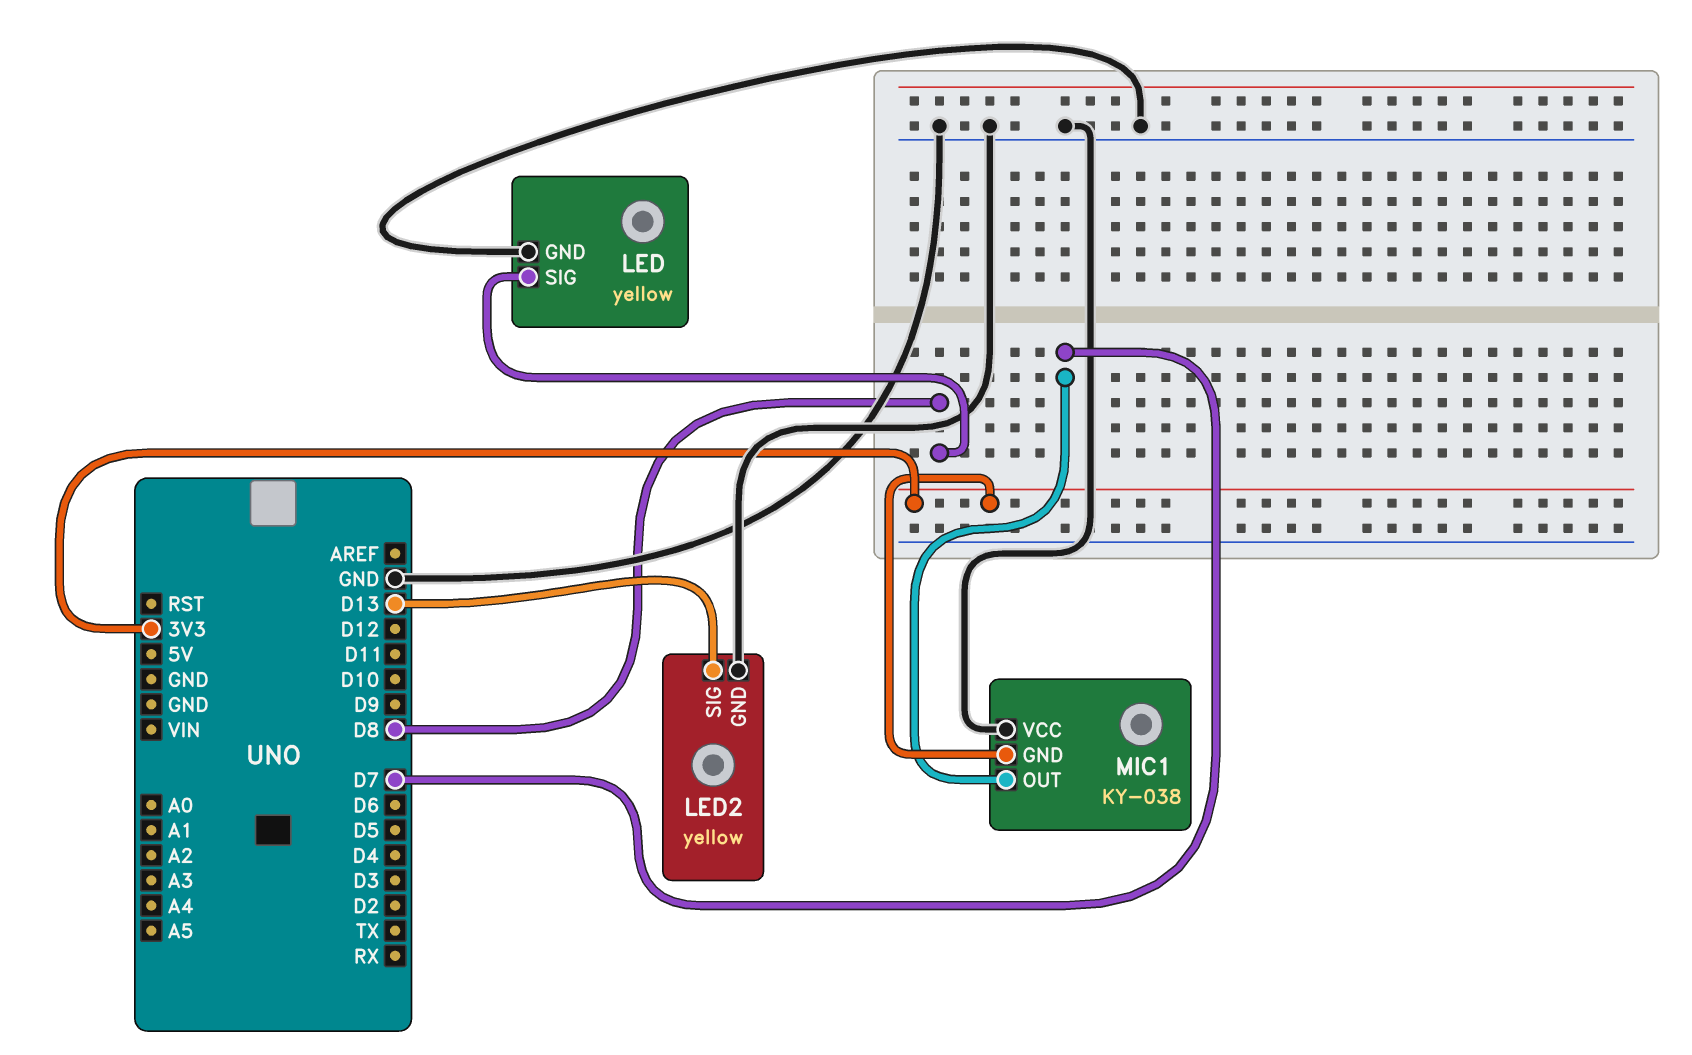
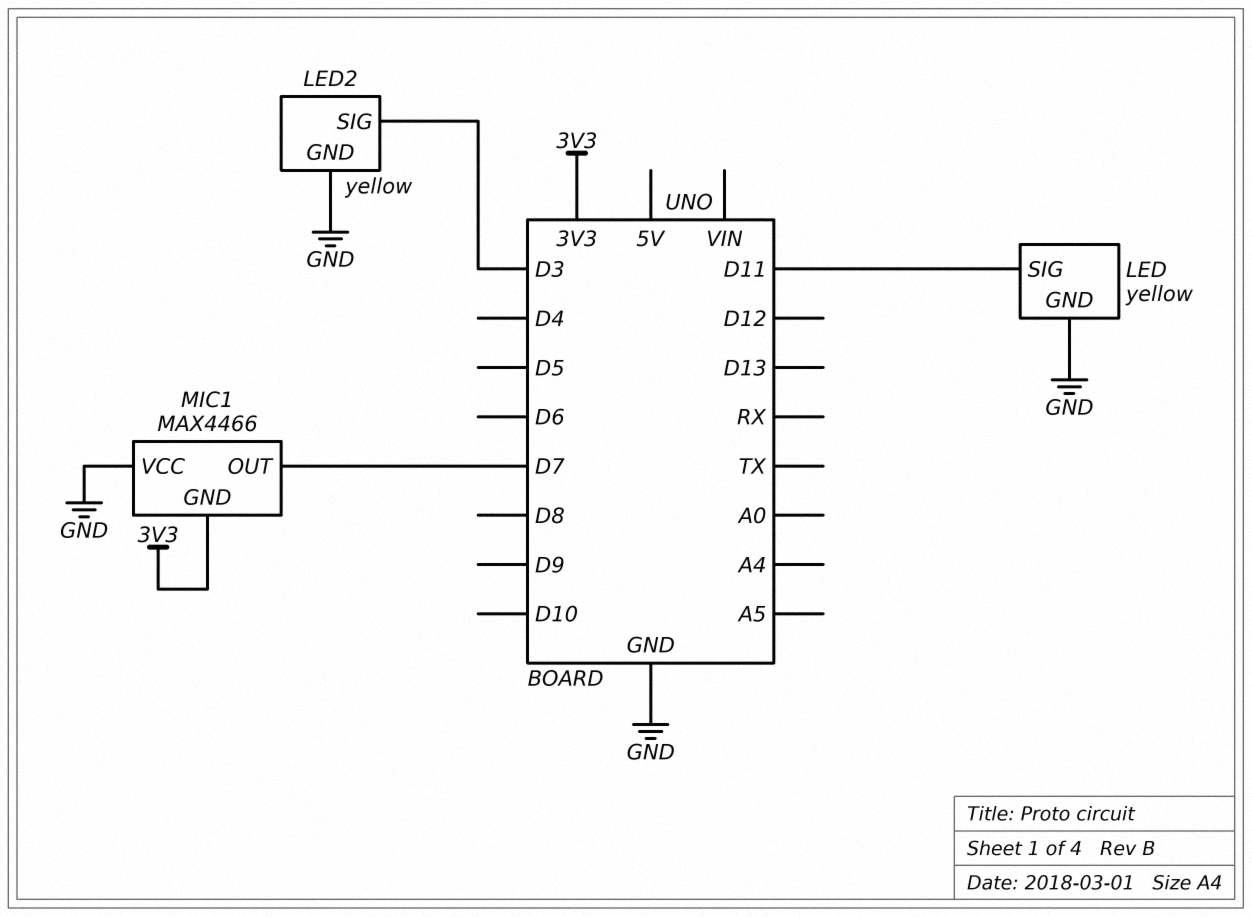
LED pin SIG: D8 -> D11
LED2 pin SIG: D13 -> D3
MIC1: KY-038 -> MAX4466

